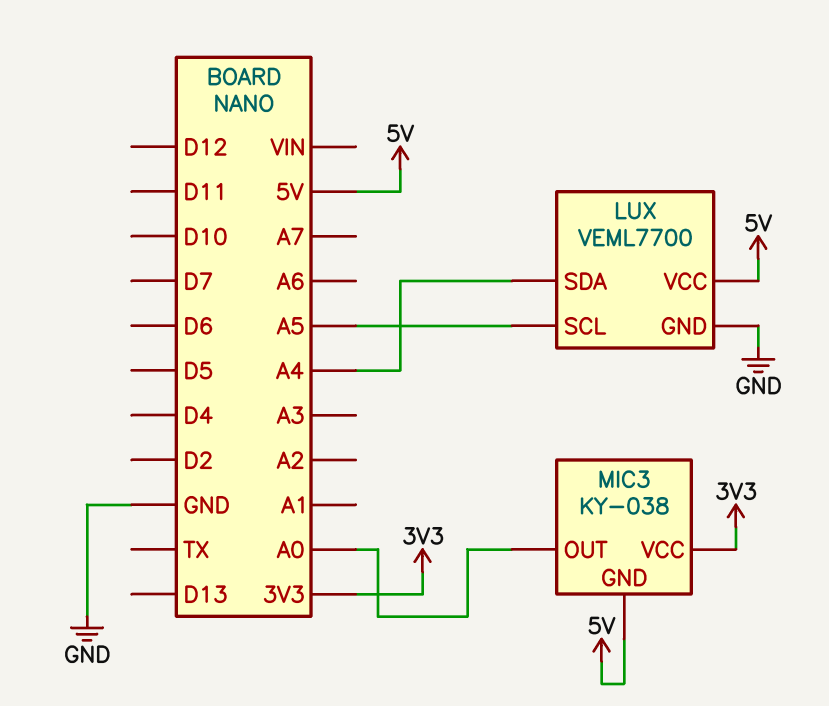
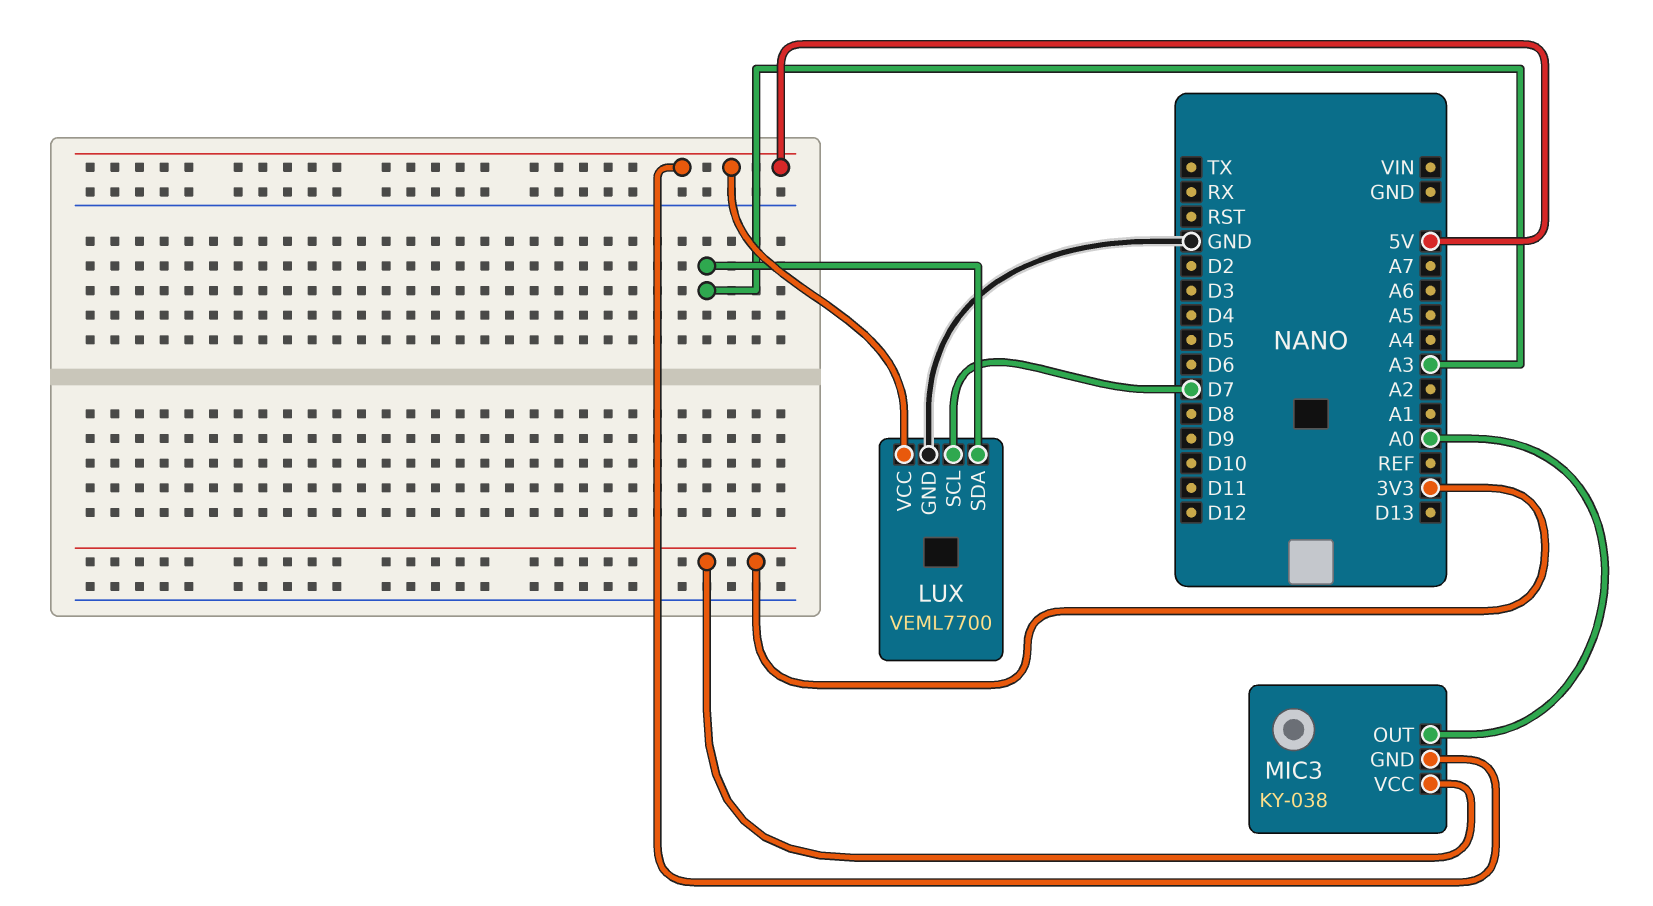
LUX pin SCL: A5 -> D7
LUX pin SDA: A4 -> A3

